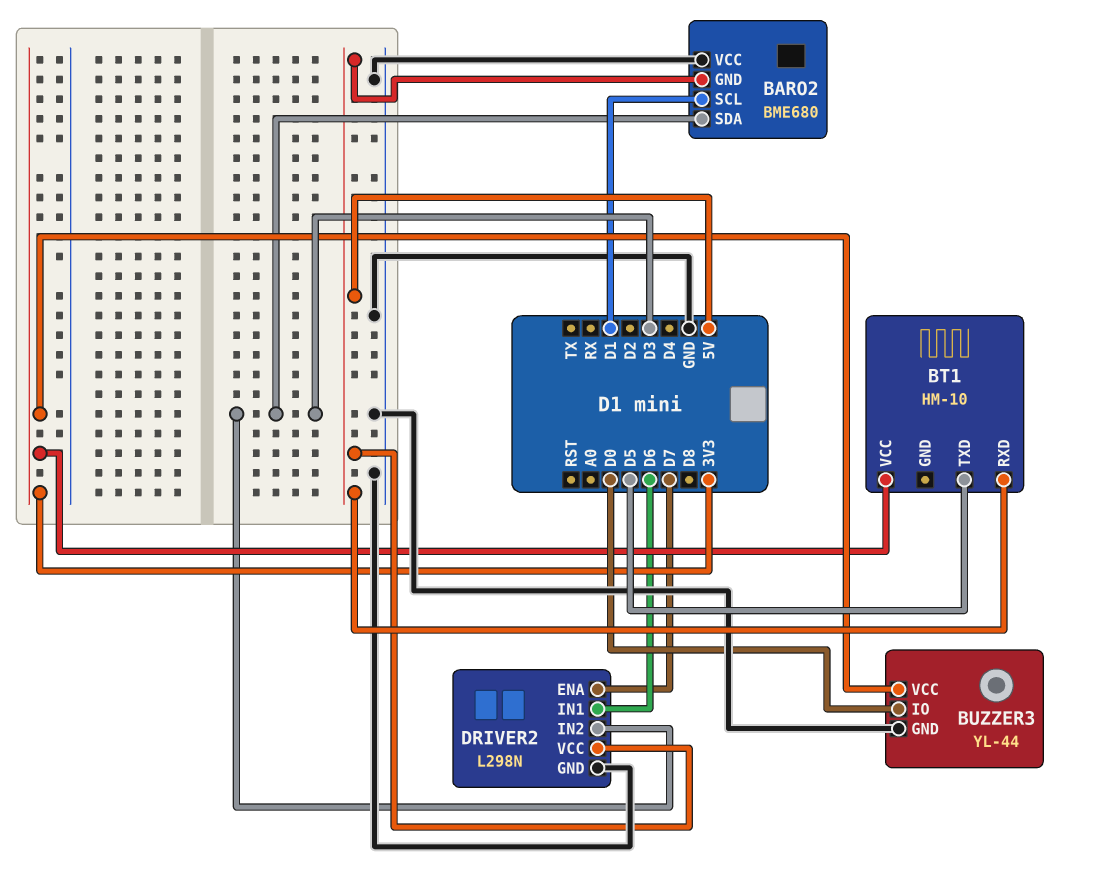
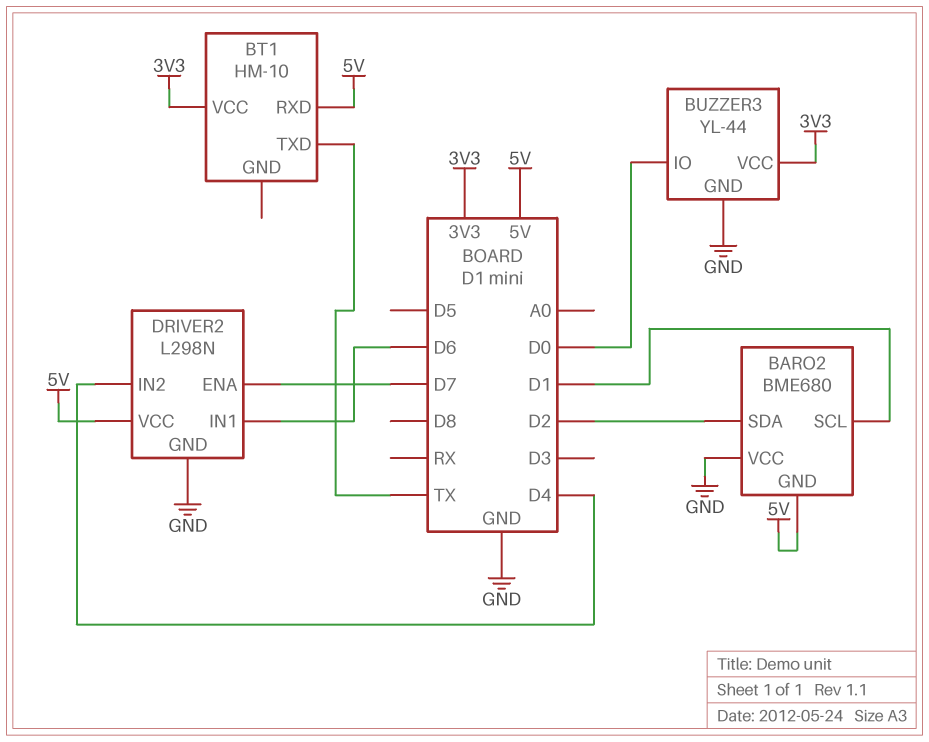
BARO2 pin SDA: D3 -> D2
BT1 pin TXD: D5 -> TX
DRIVER2 pin IN2: D3 -> D4

